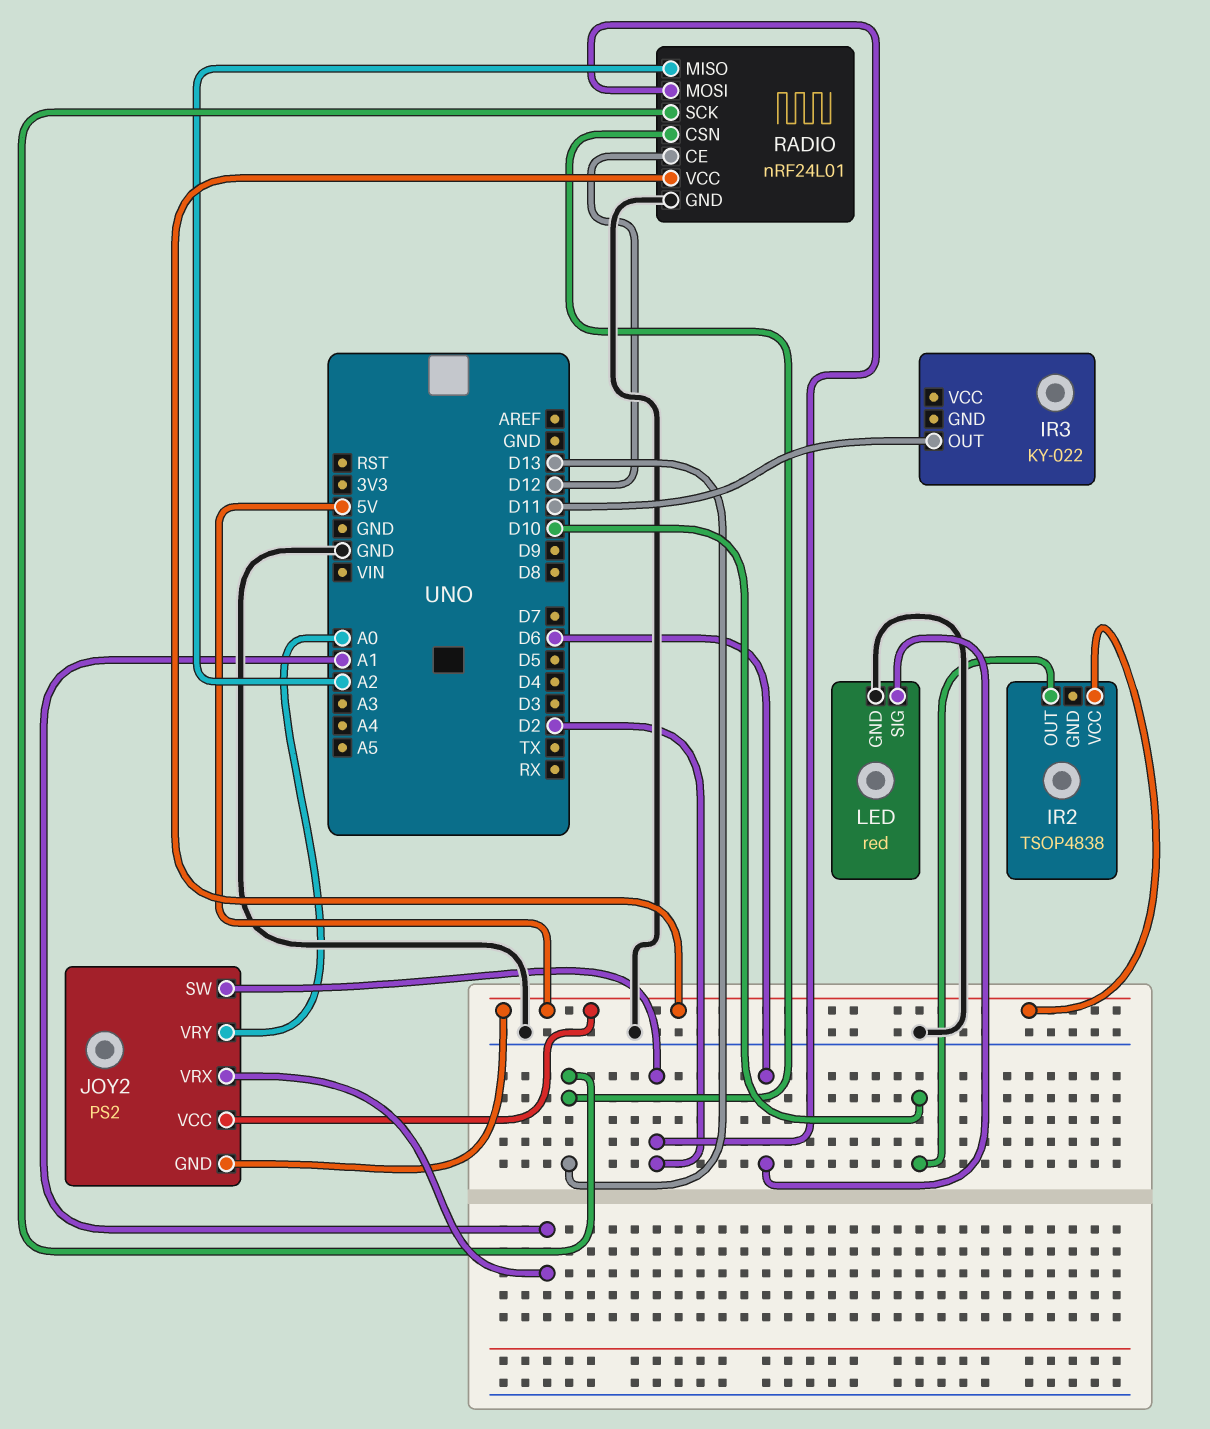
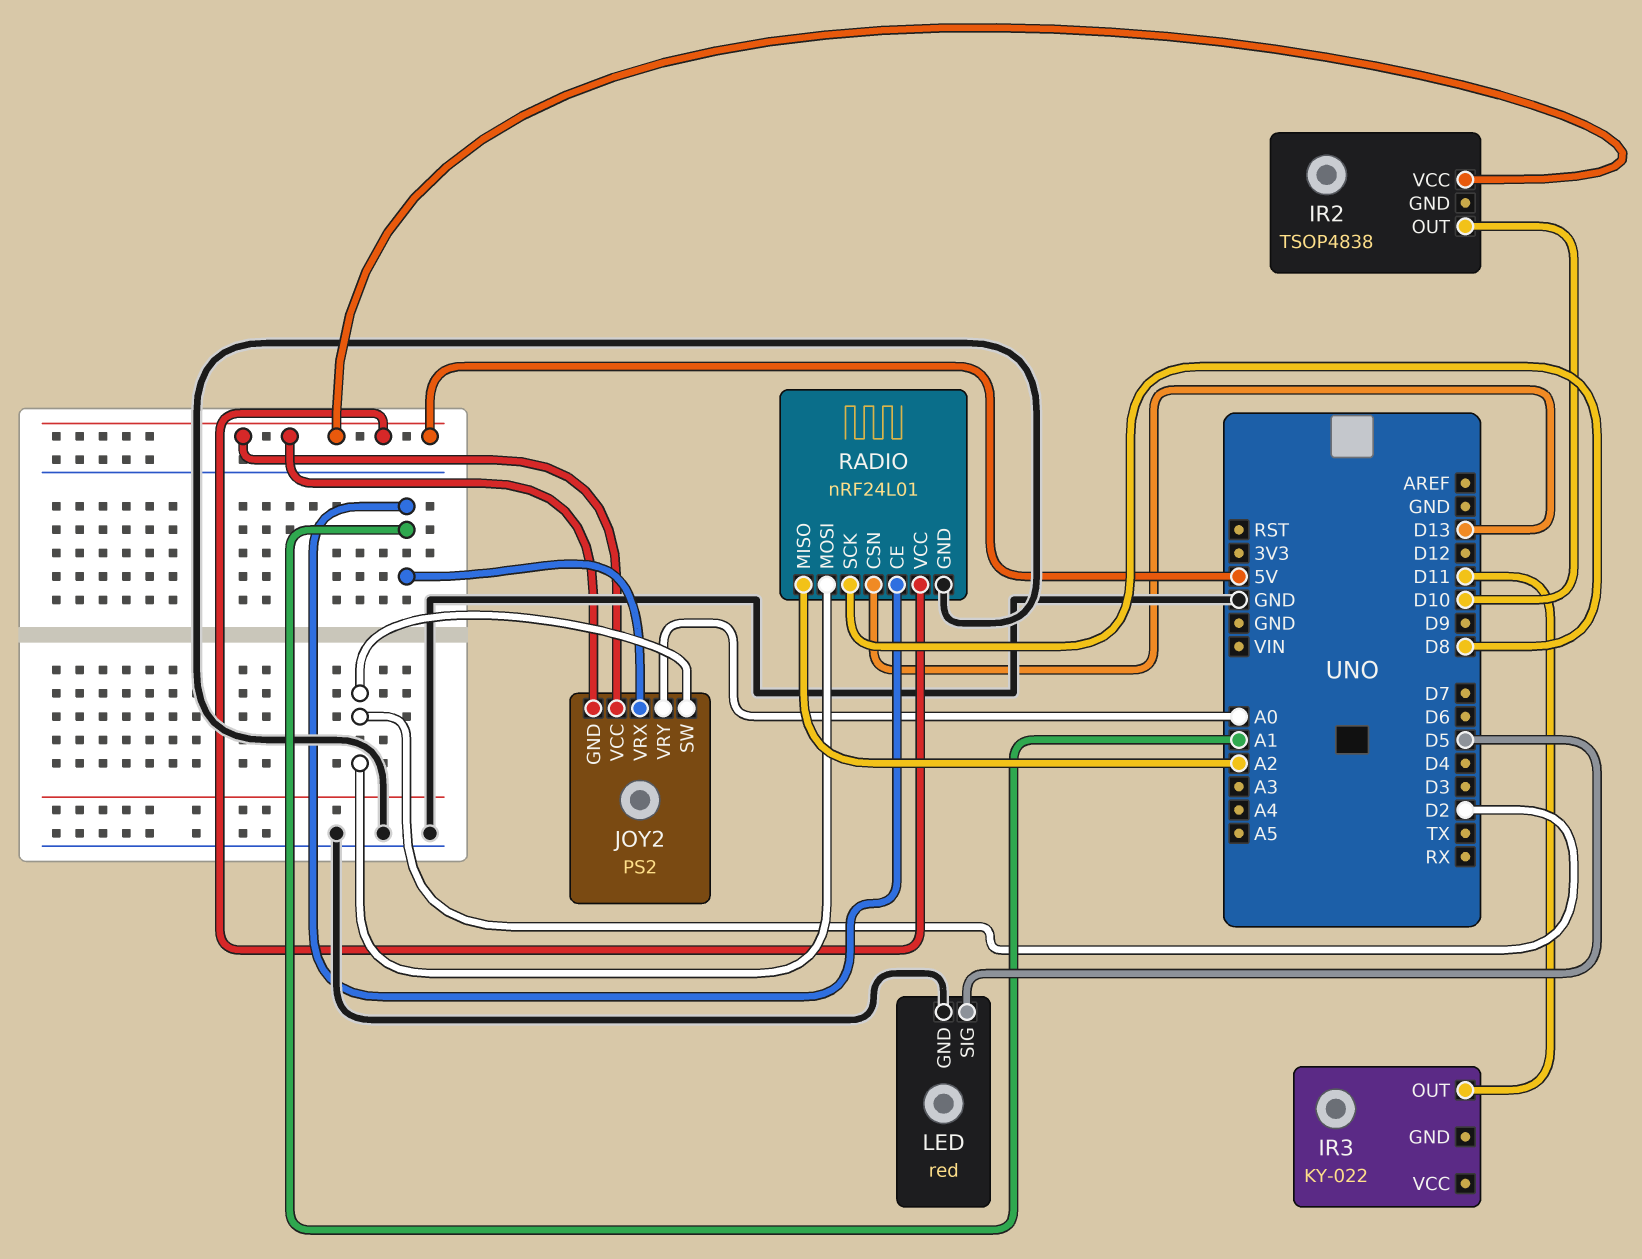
LED pin SIG: D6 -> D5
RADIO pin CE: D12 -> A1
RADIO pin SCK: D13 -> D8

